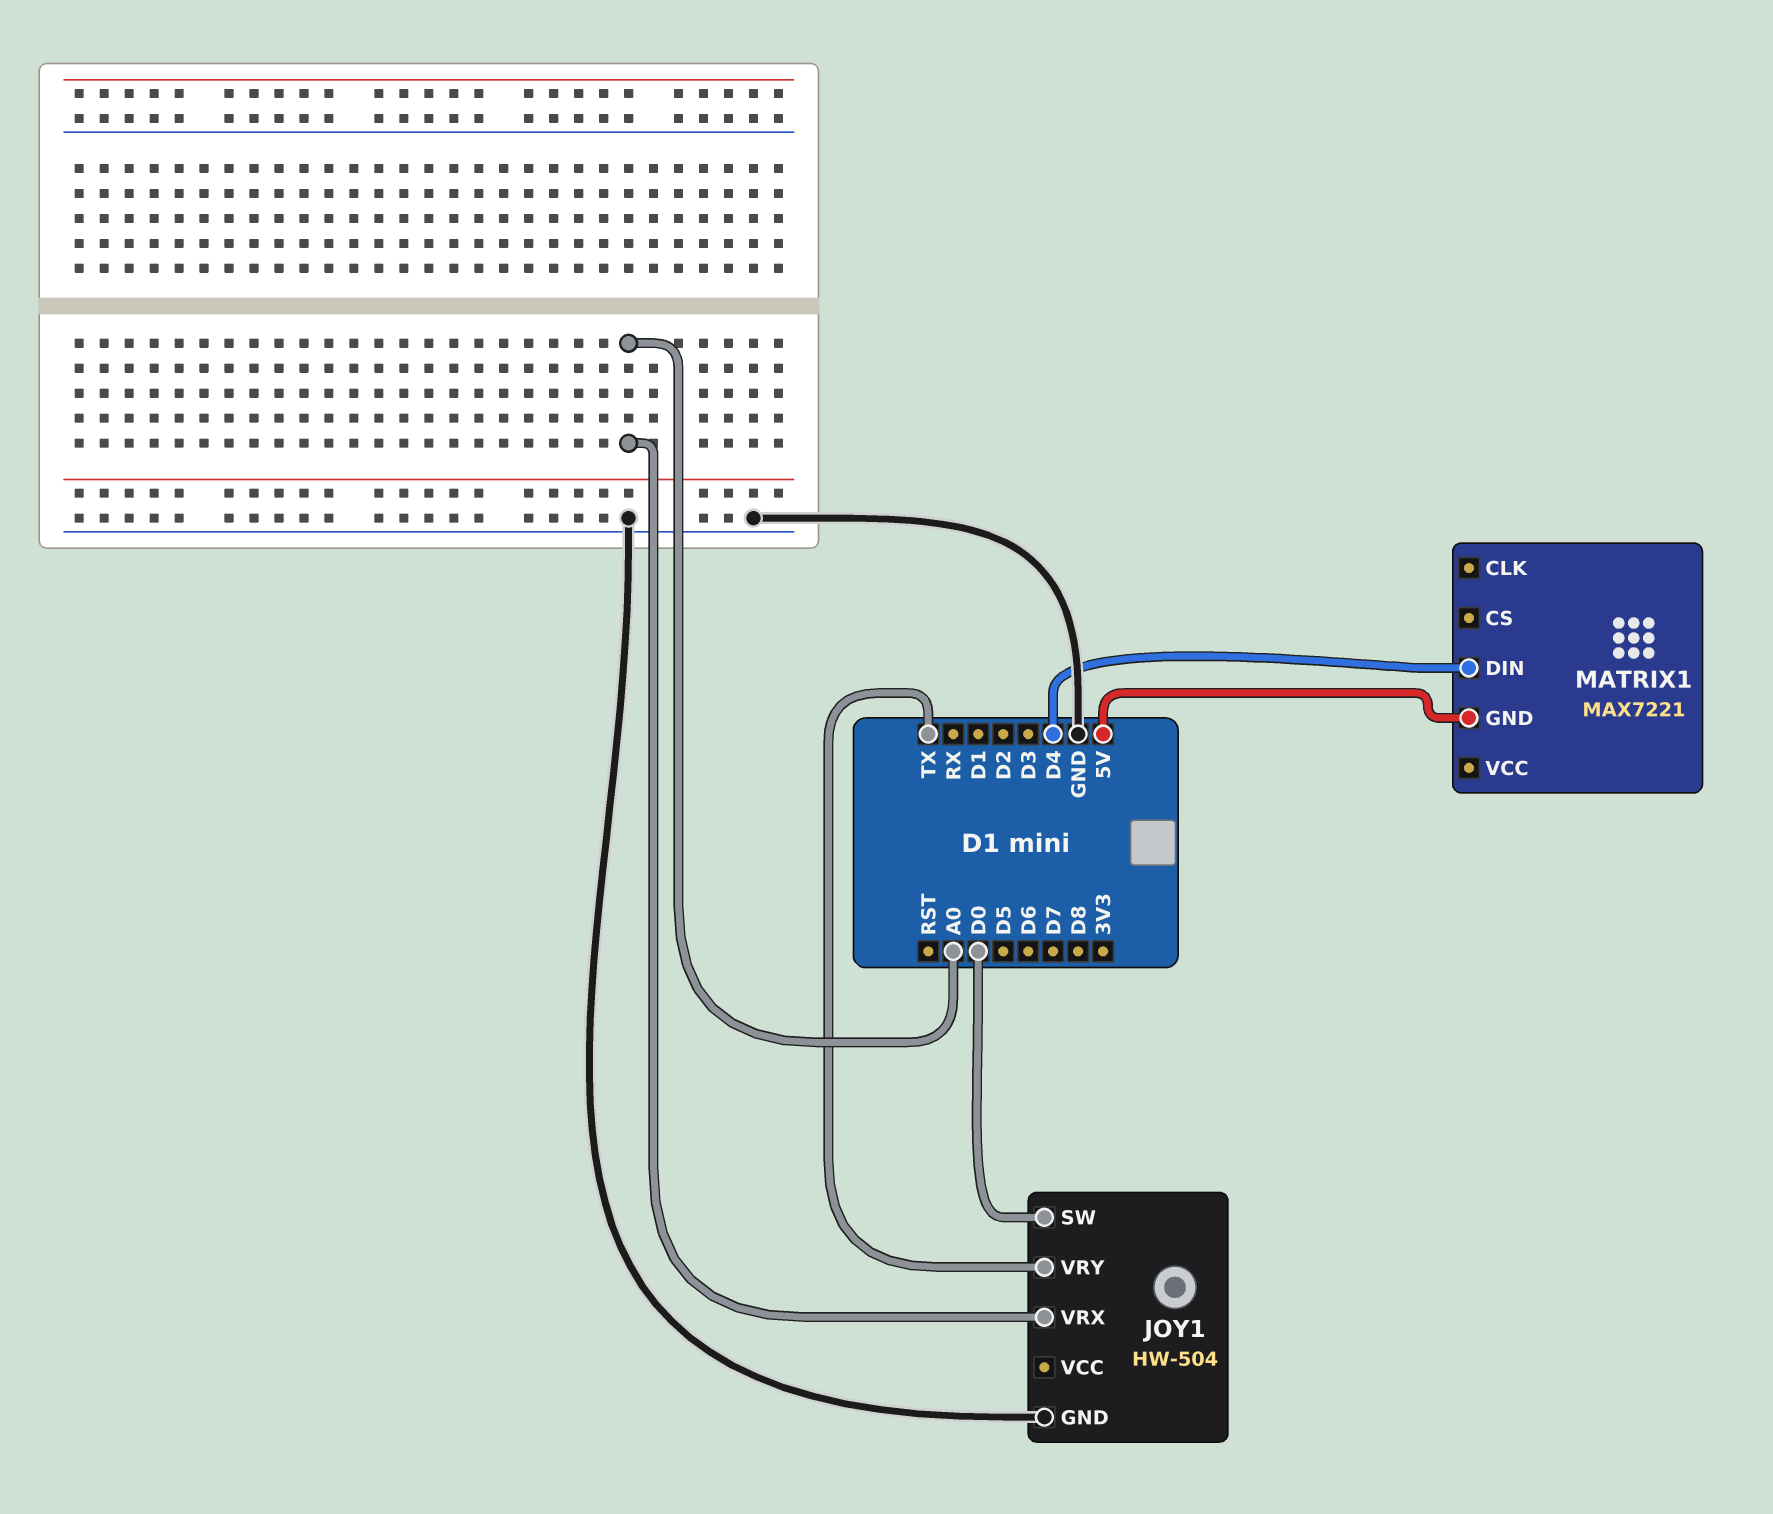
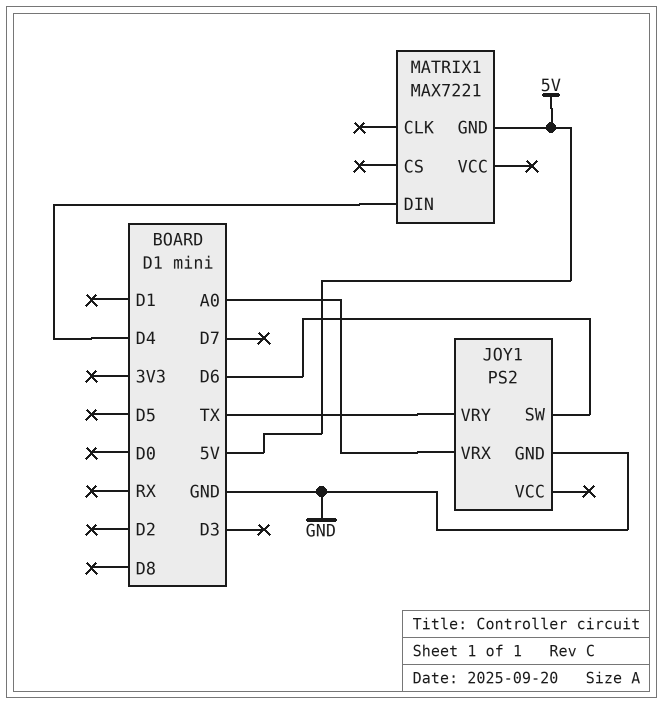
JOY1: HW-504 -> PS2
JOY1 pin SW: D0 -> D6

